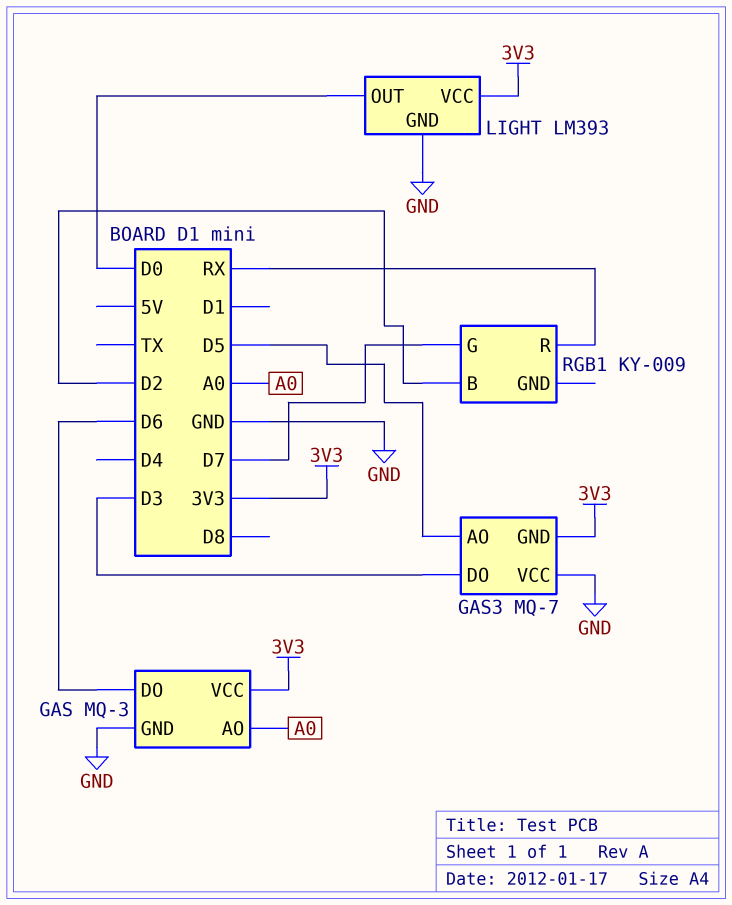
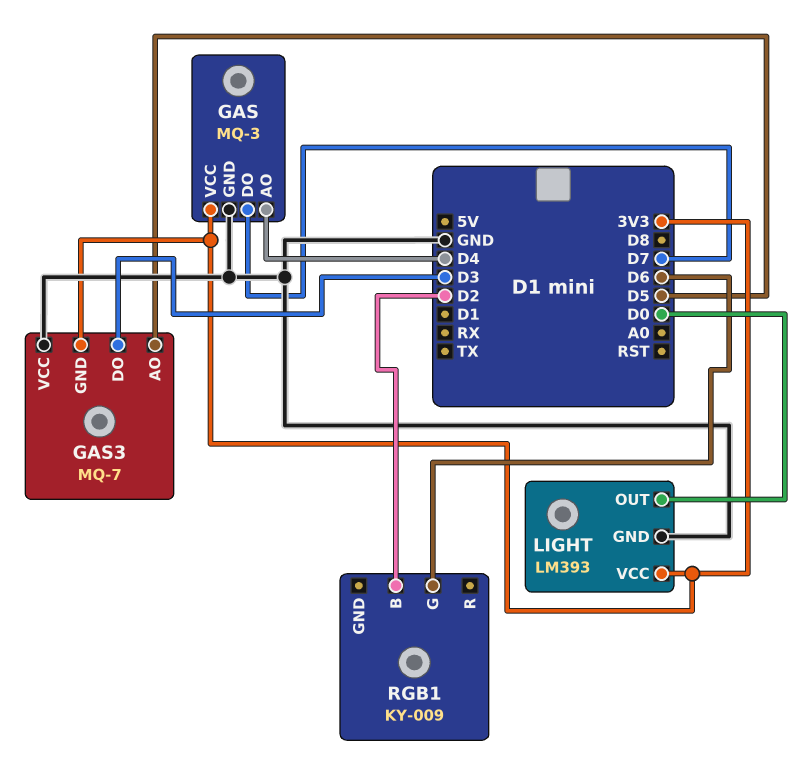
GAS pin AO: A0 -> D4
GAS pin DO: D6 -> D7
RGB1 pin G: D7 -> D6
RGB1 pin R: RX -> none

